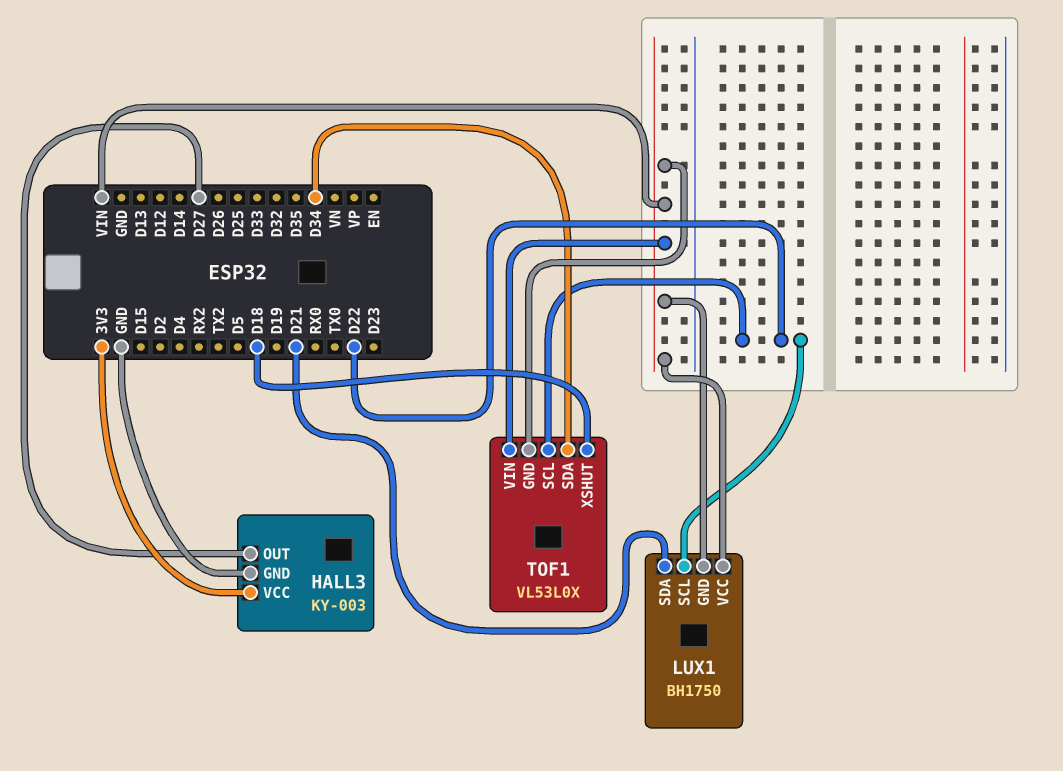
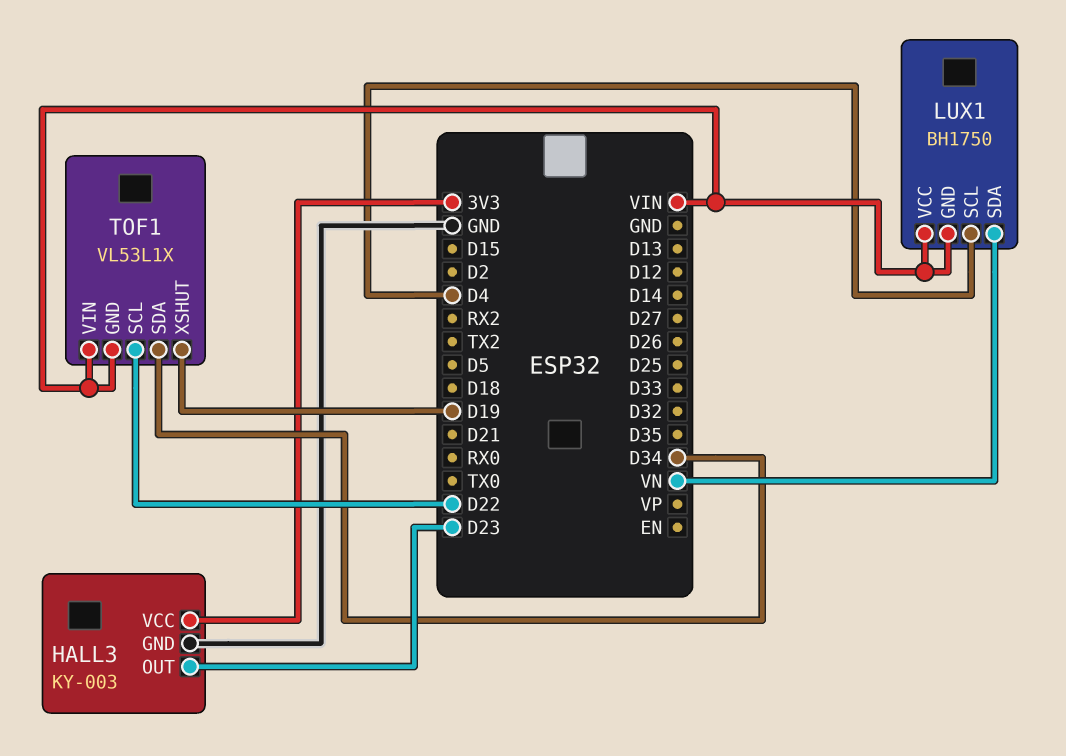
HALL3 pin OUT: D27 -> D23
LUX1 pin SCL: D22 -> D4
LUX1 pin SDA: D21 -> VN
TOF1: VL53L0X -> VL53L1X
TOF1 pin XSHUT: D18 -> D19

